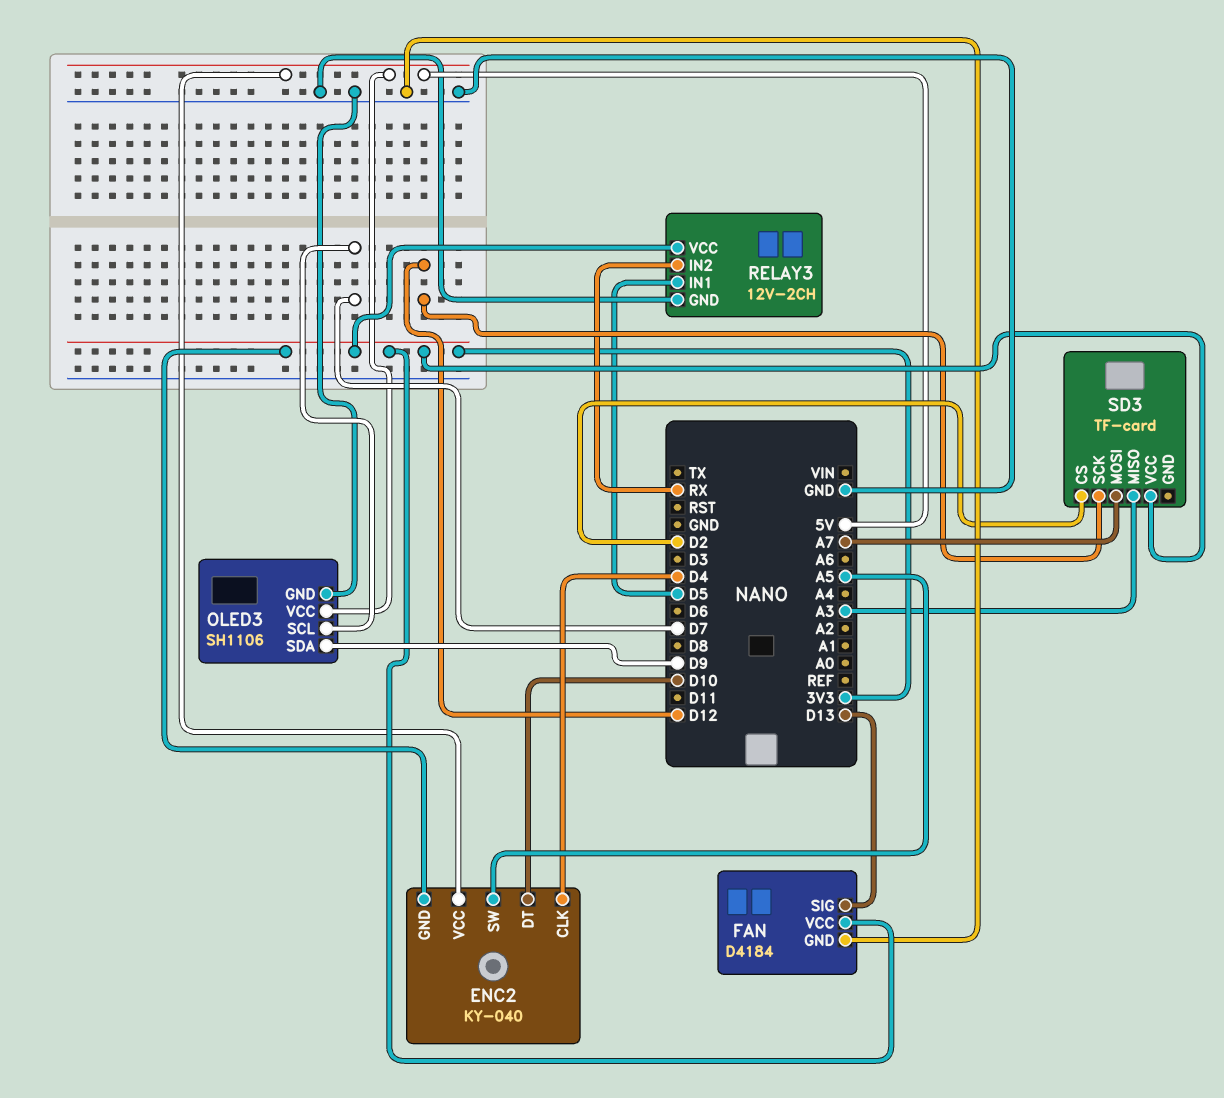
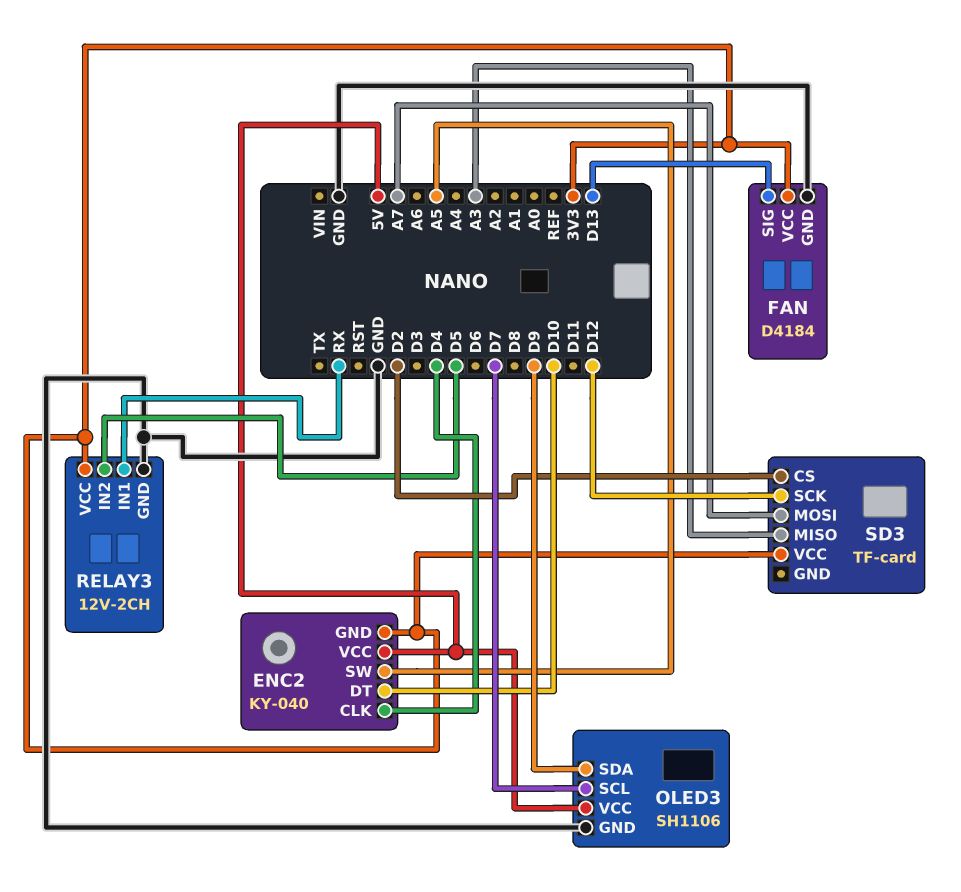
RELAY3 pin IN1: D5 -> RX
RELAY3 pin IN2: RX -> D5

